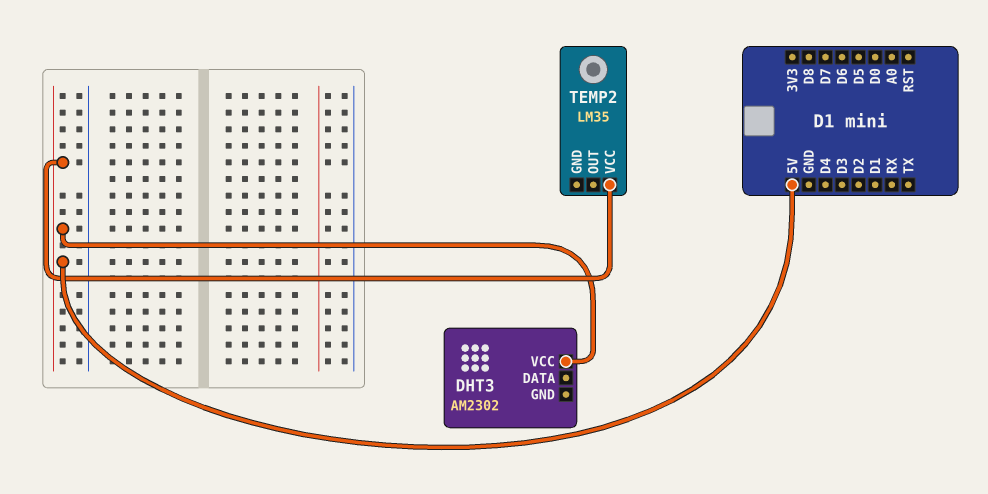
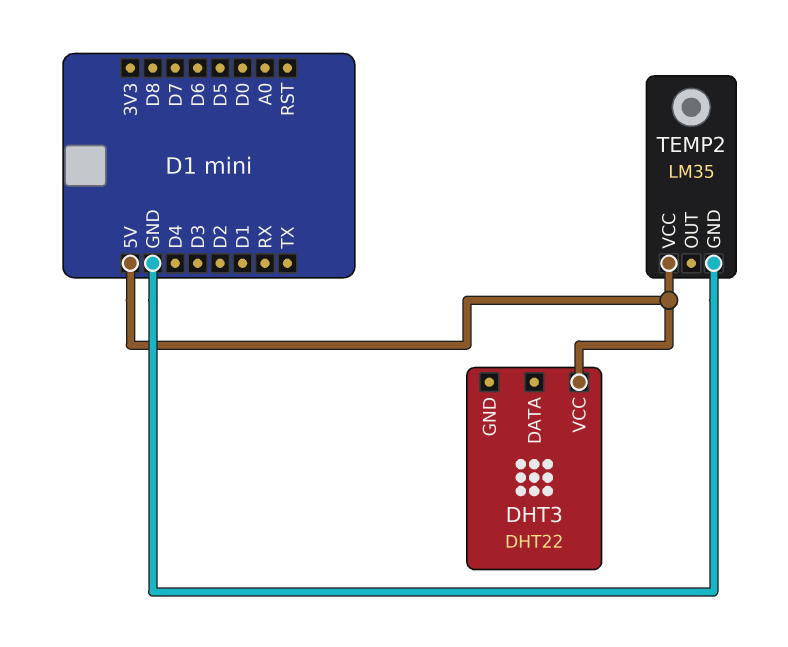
DHT3: AM2302 -> DHT22
TEMP2 pin GND: none -> GND

